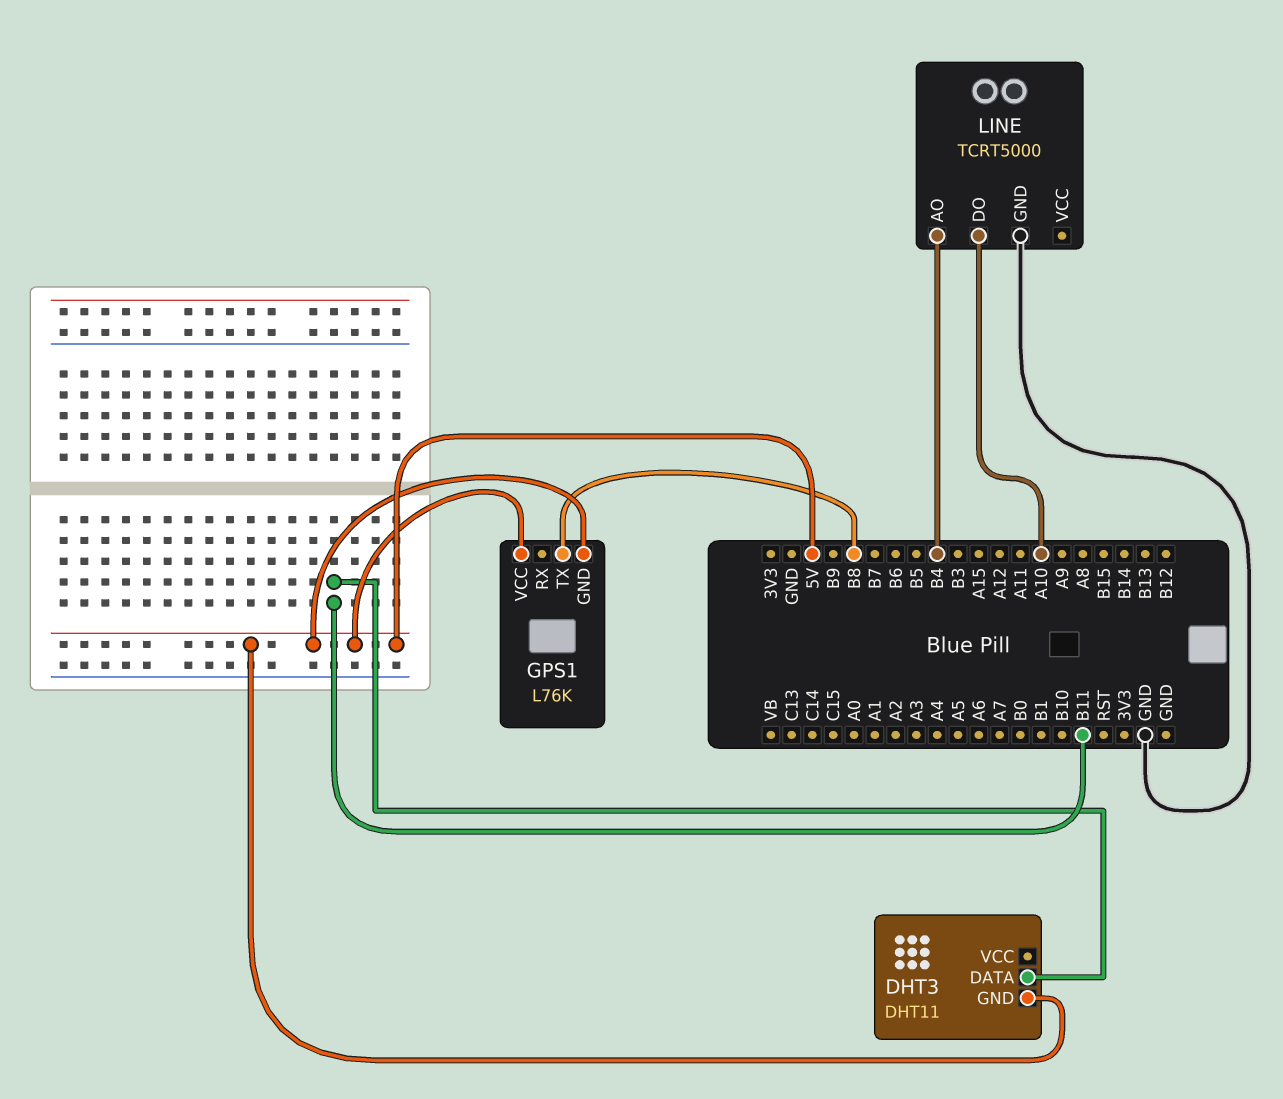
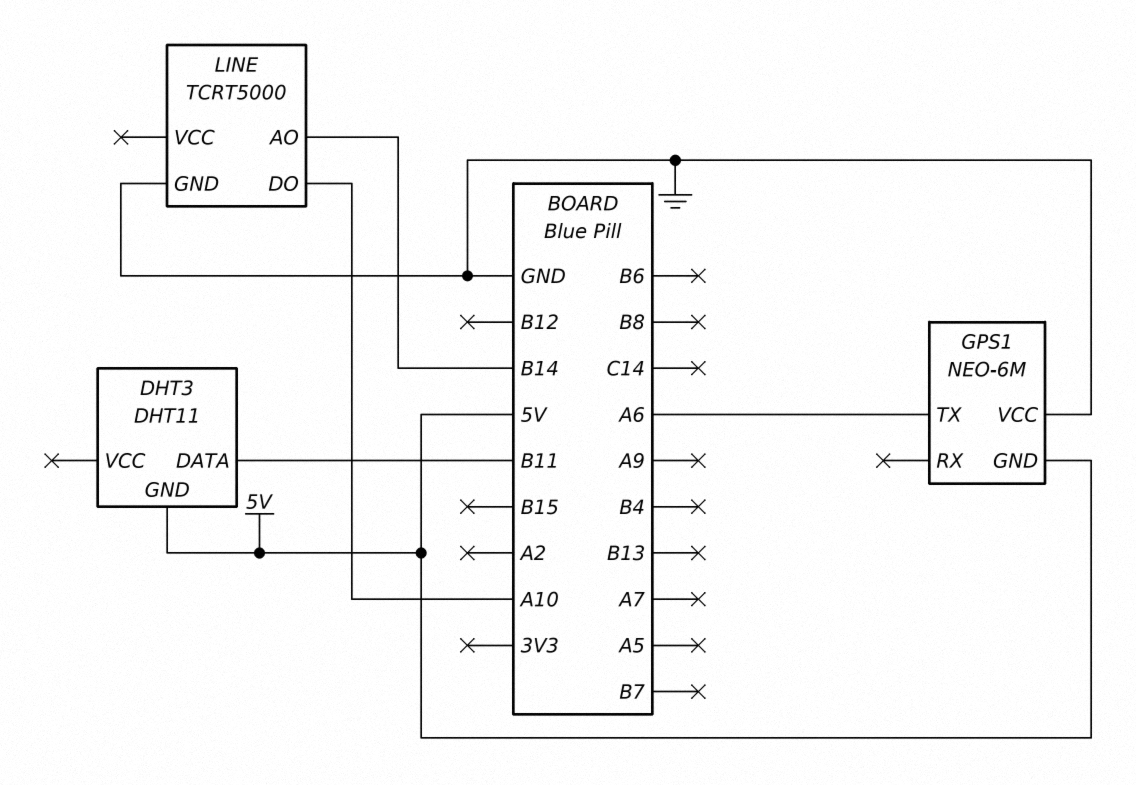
GPS1: L76K -> NEO-6M
GPS1 pin TX: B8 -> A6
GPS1 pin VCC: 5V -> GND
LINE pin AO: B4 -> B14

